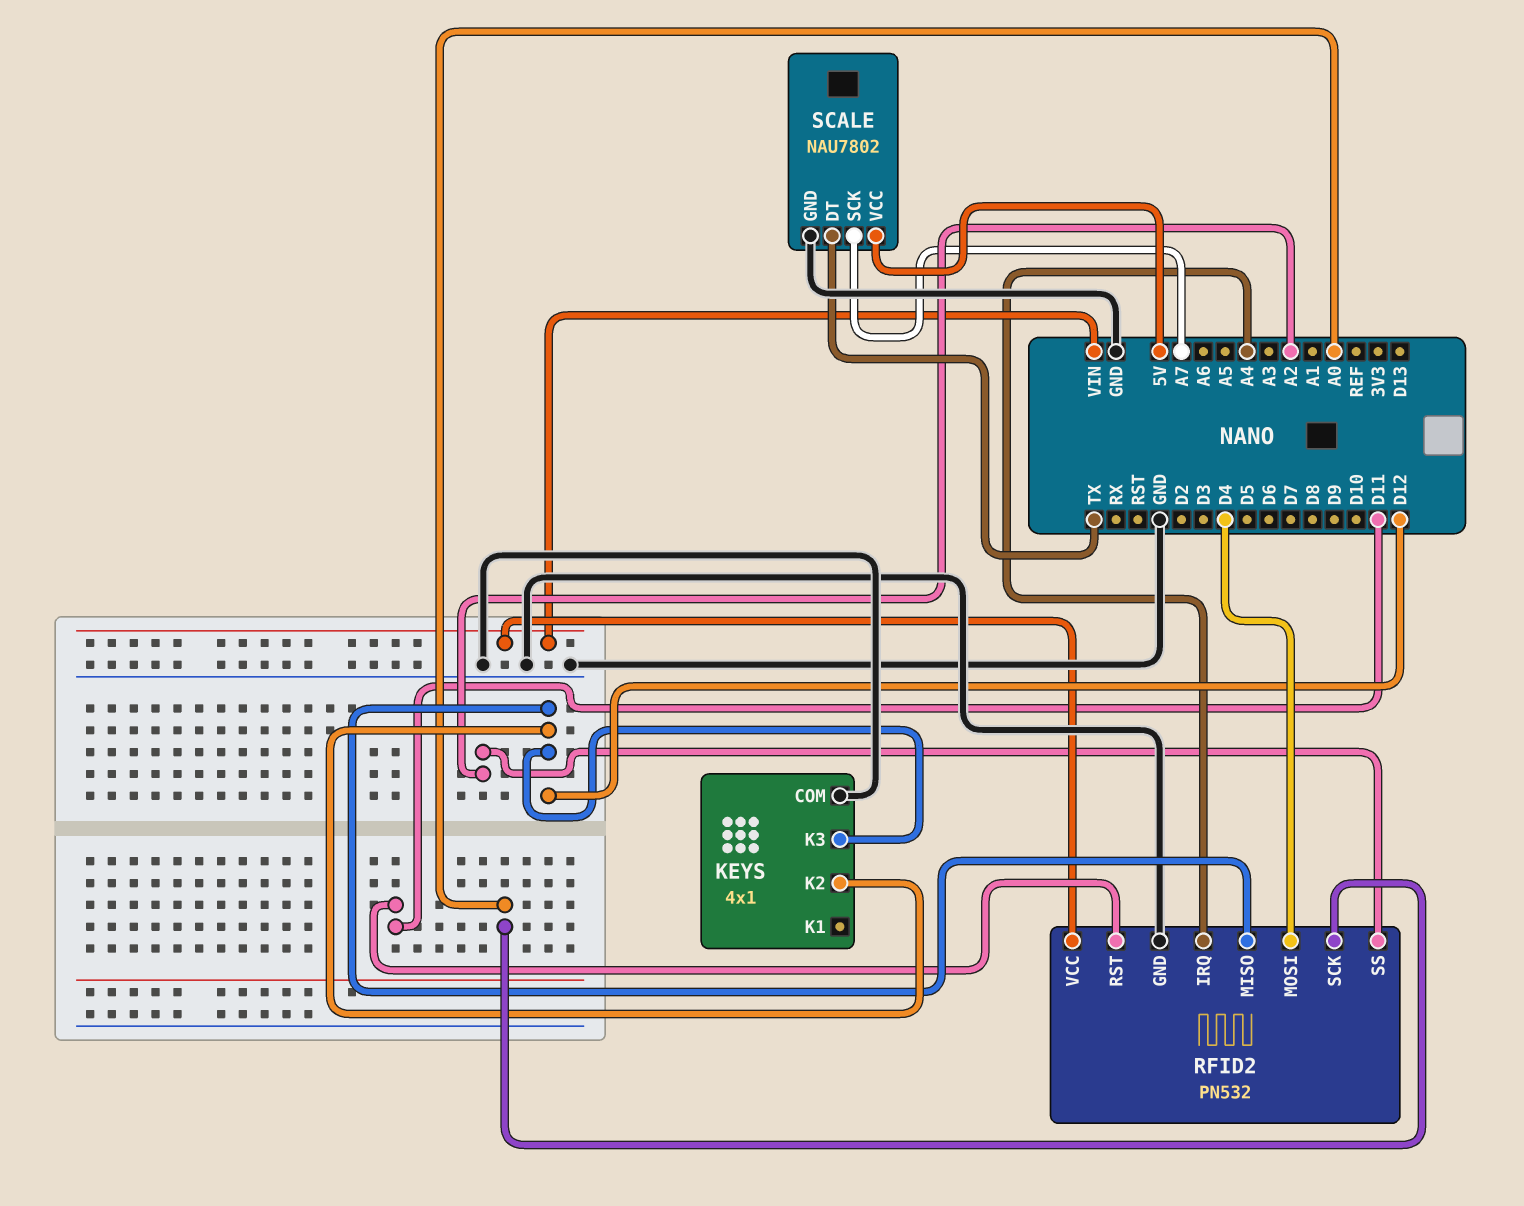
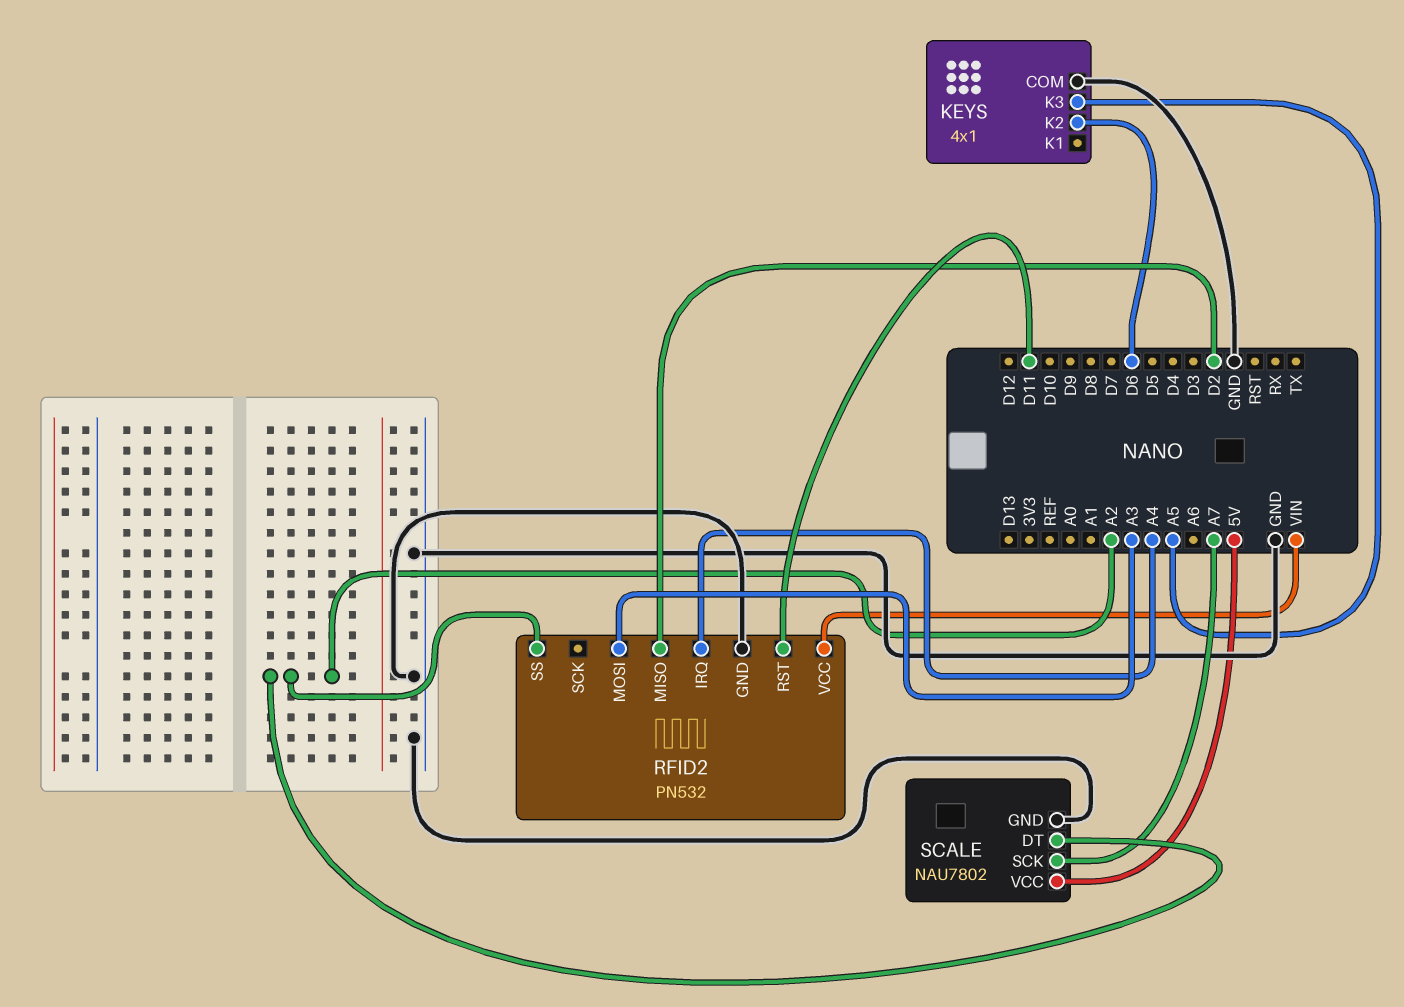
KEYS pin K2: D12 -> D6
KEYS pin K3: D12 -> A5
RFID2 pin MISO: D12 -> D2
RFID2 pin MOSI: D4 -> A3
RFID2 pin SCK: A0 -> none
SCALE pin DT: TX -> A2

